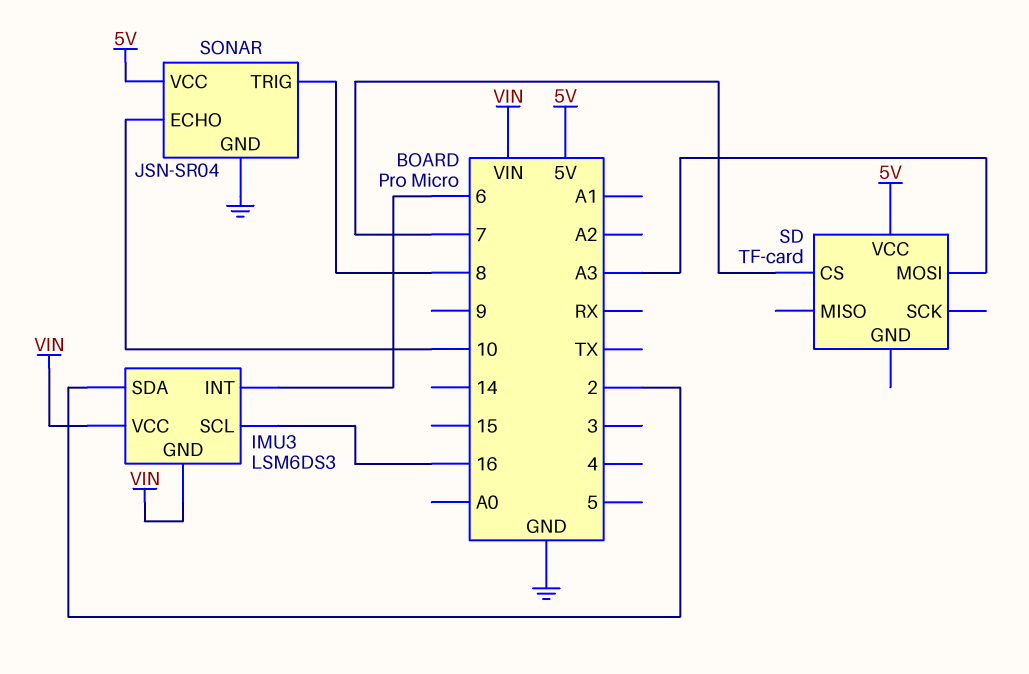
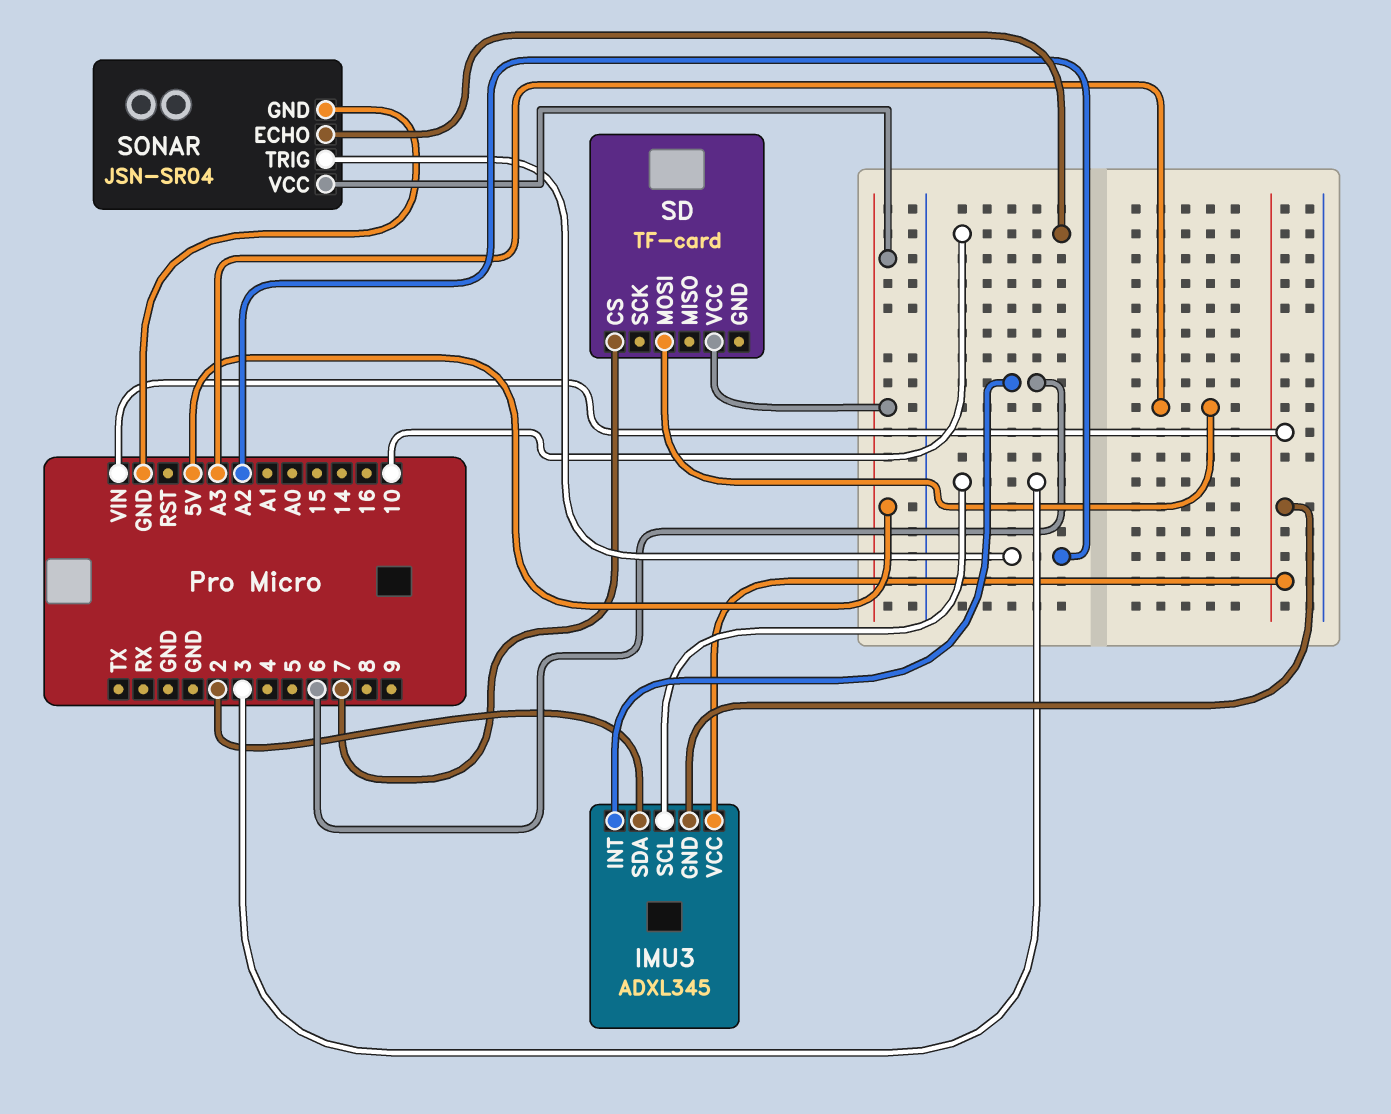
IMU3: LSM6DS3 -> ADXL345
IMU3 pin SCL: 16 -> 3
SONAR pin TRIG: 8 -> A2

